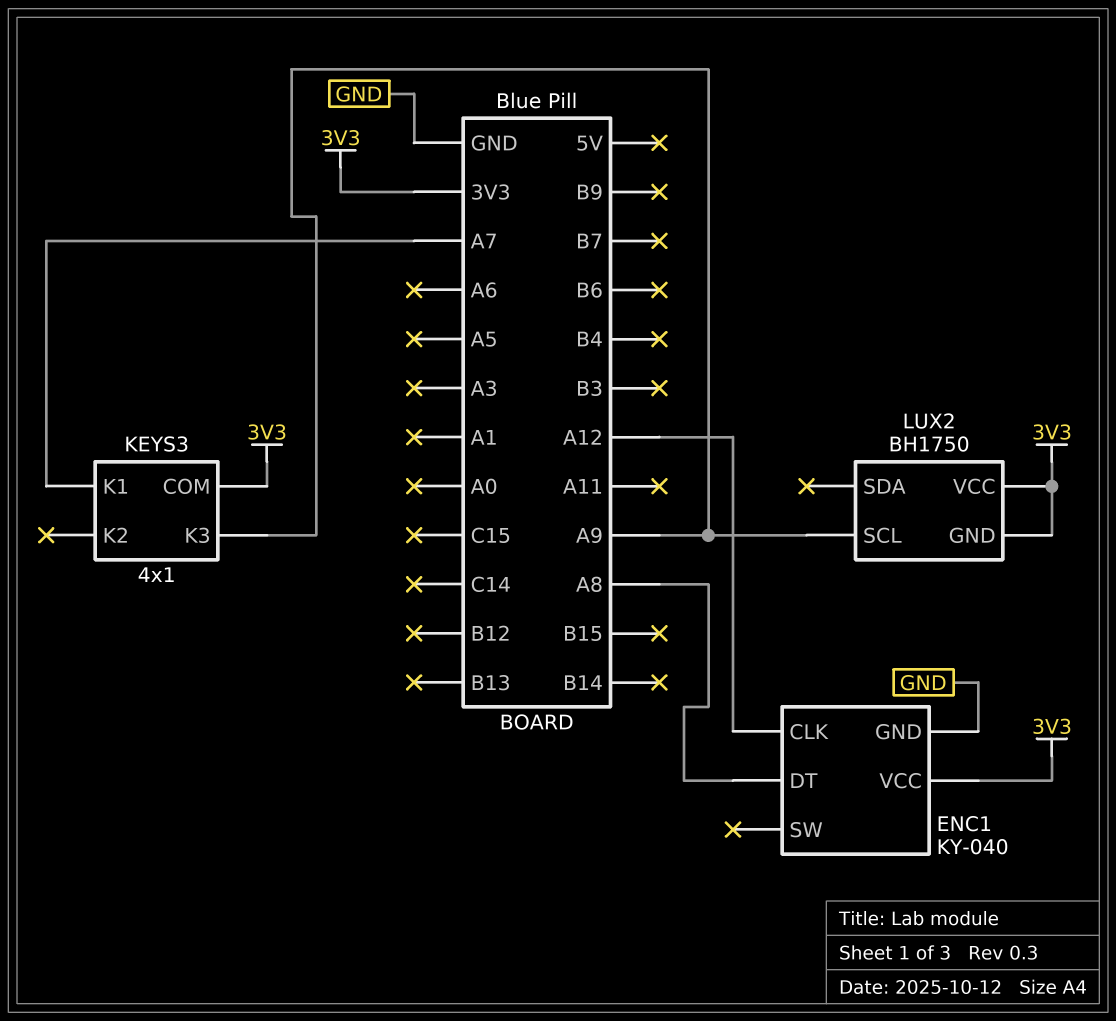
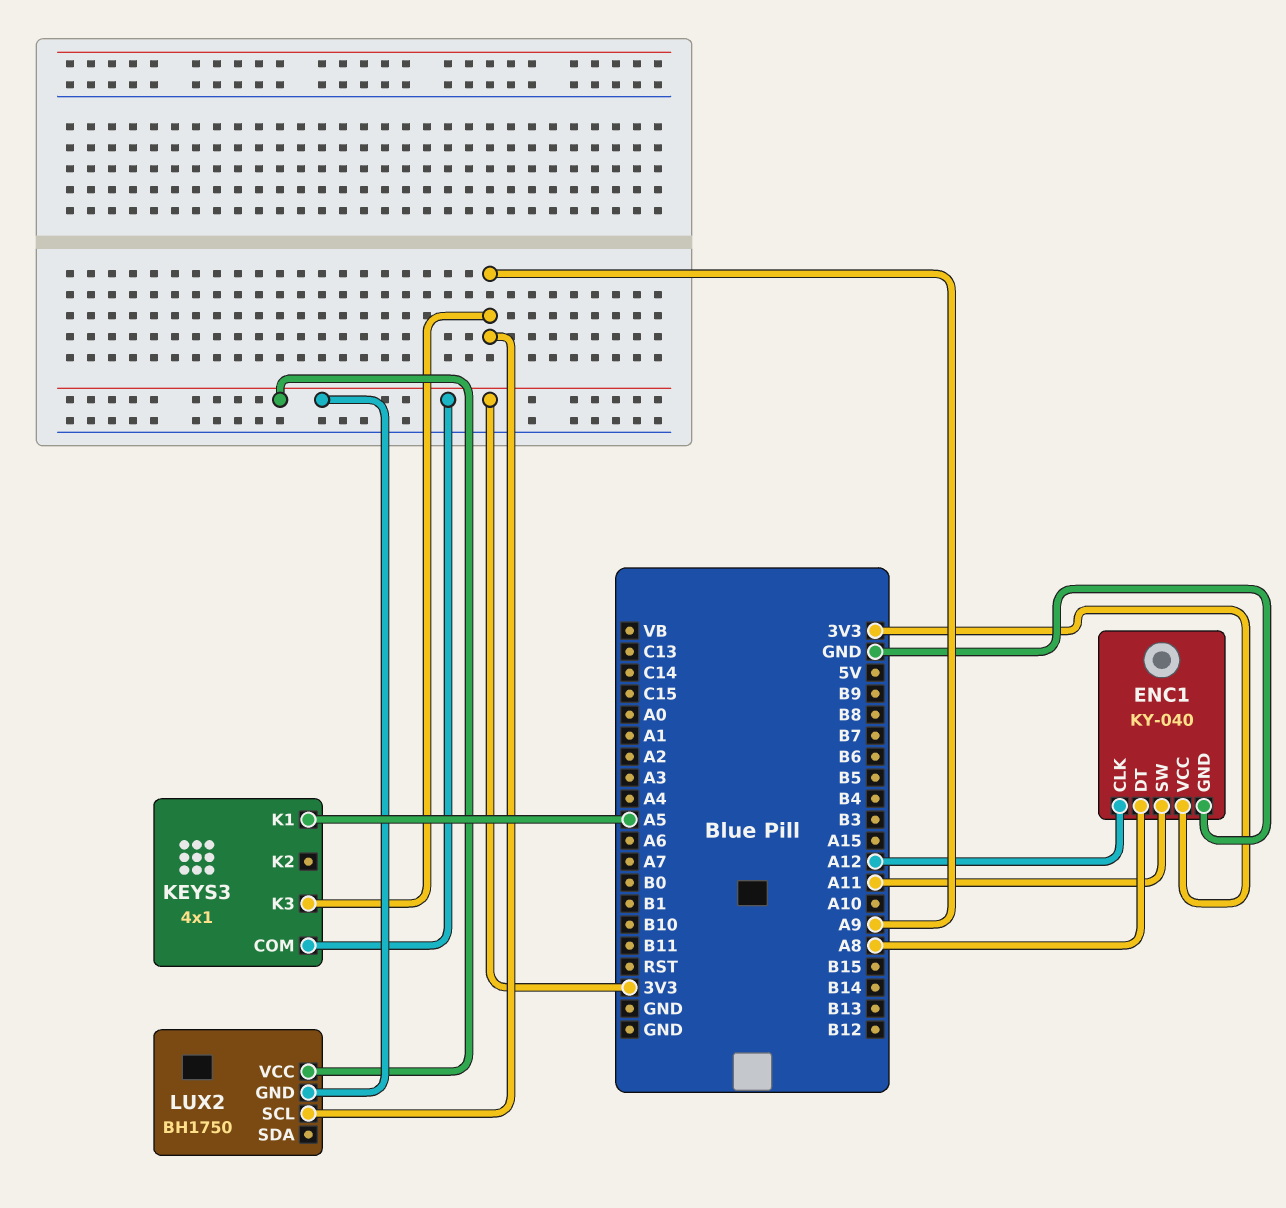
ENC1 pin SW: none -> A11
KEYS3 pin K1: A7 -> A5

